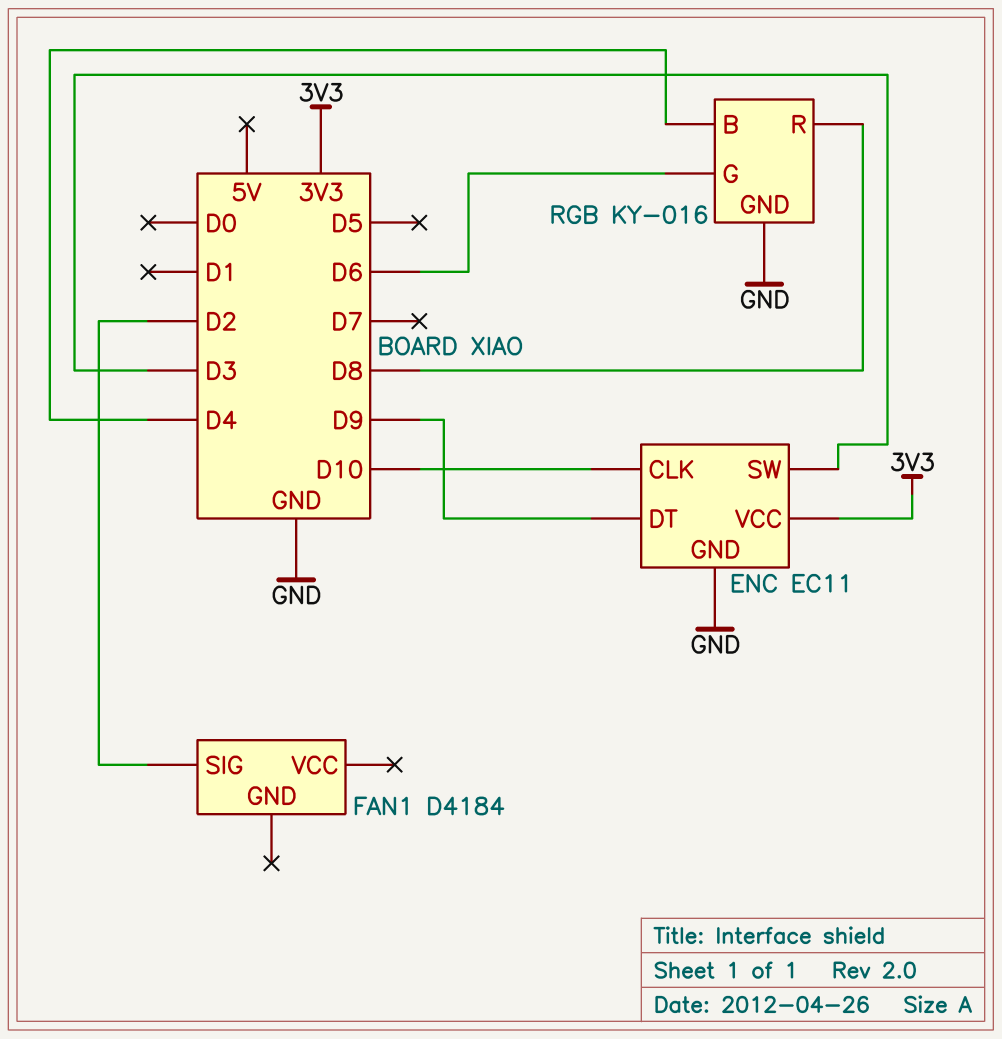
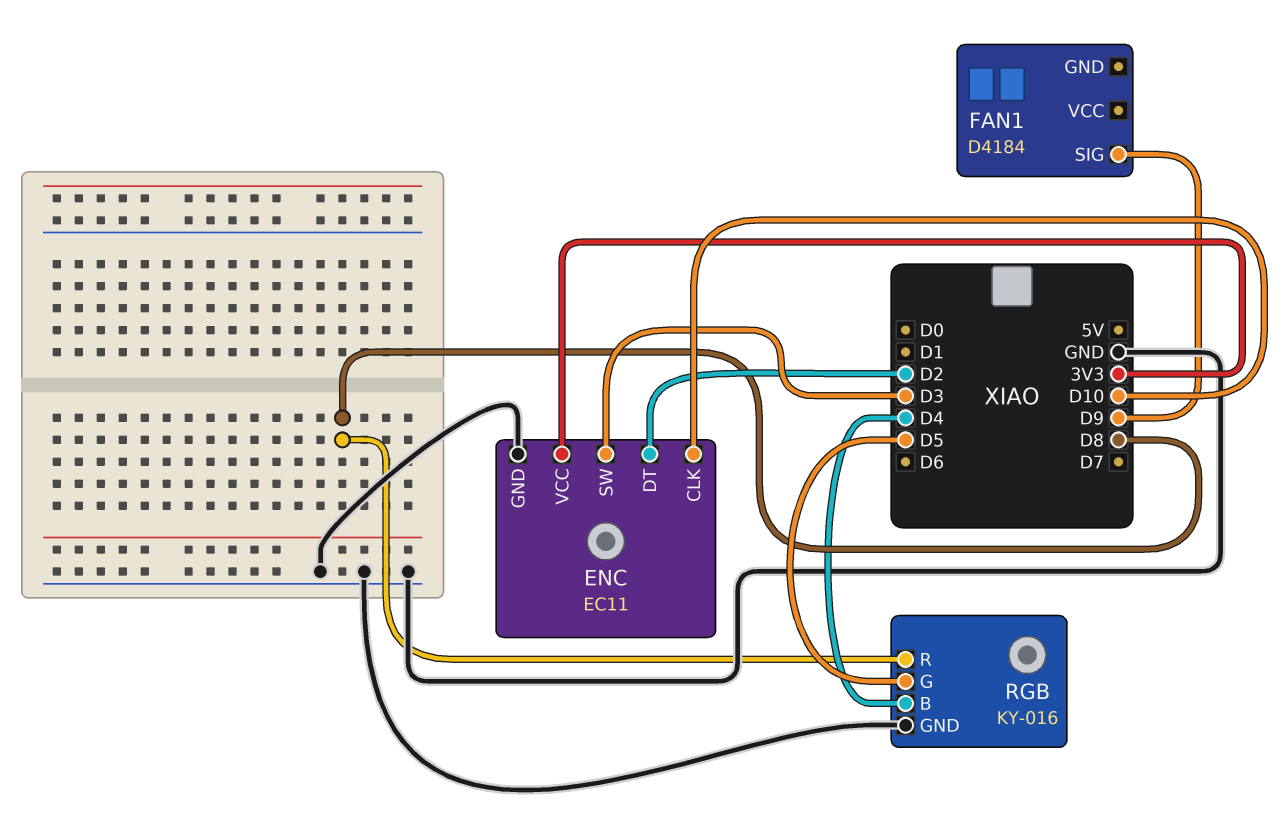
ENC pin DT: D9 -> D2
FAN1 pin SIG: D2 -> D9
RGB pin G: D6 -> D5

